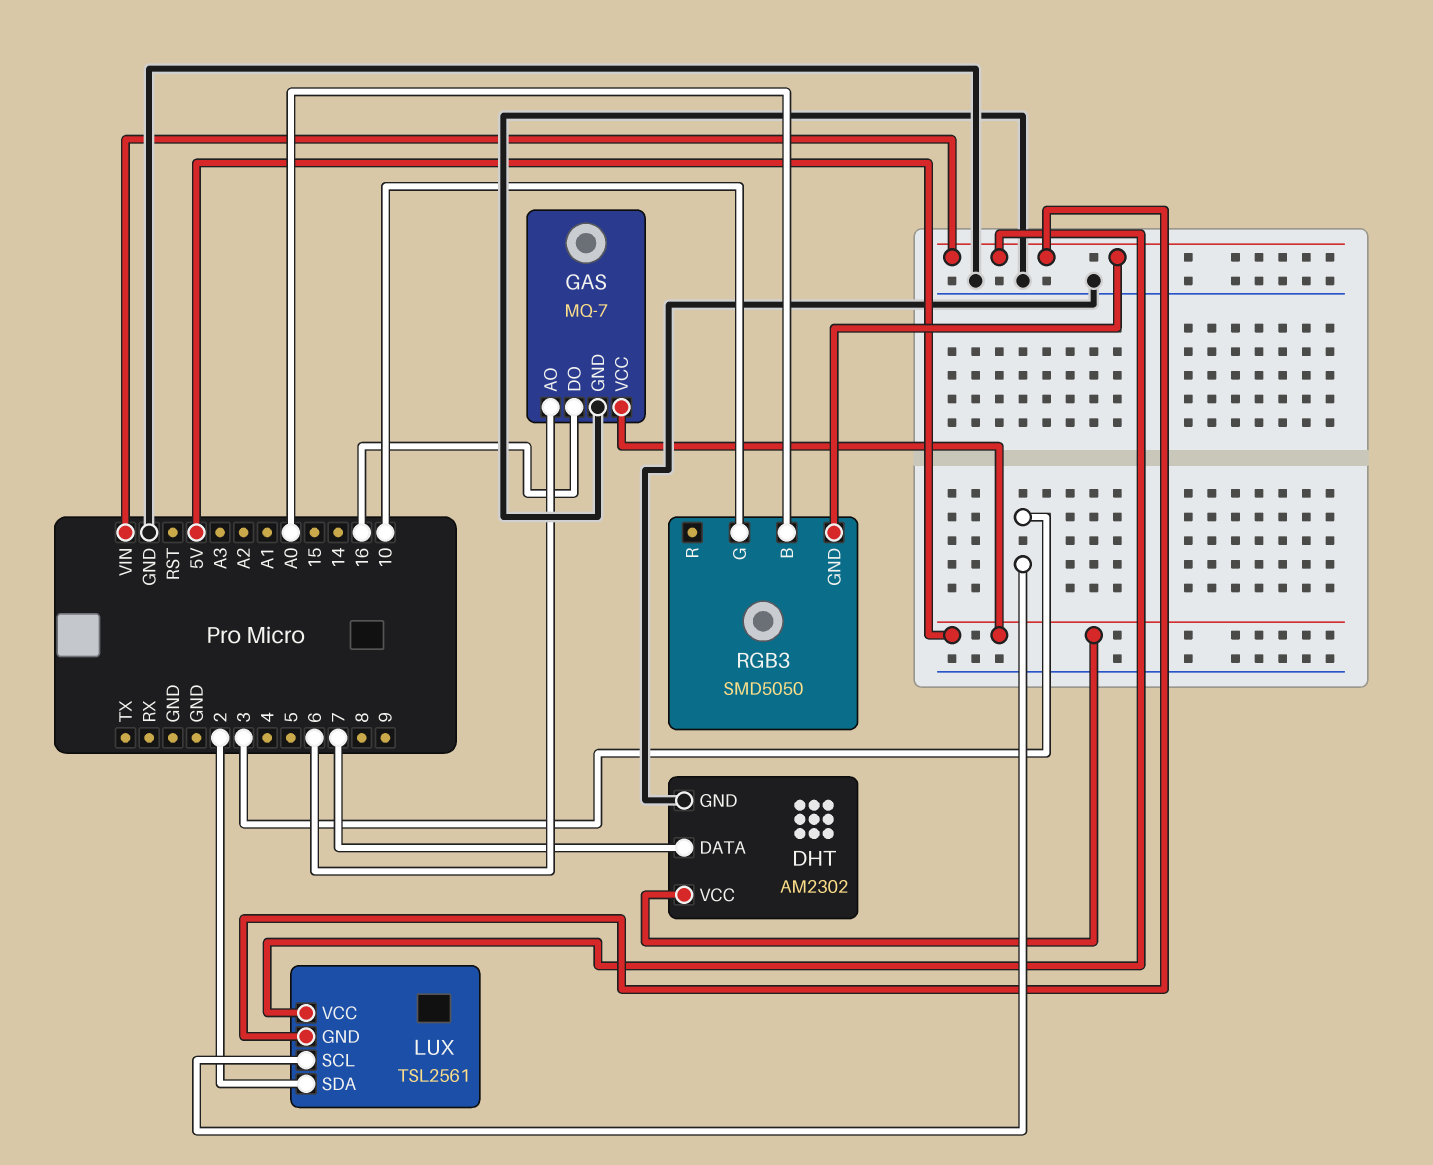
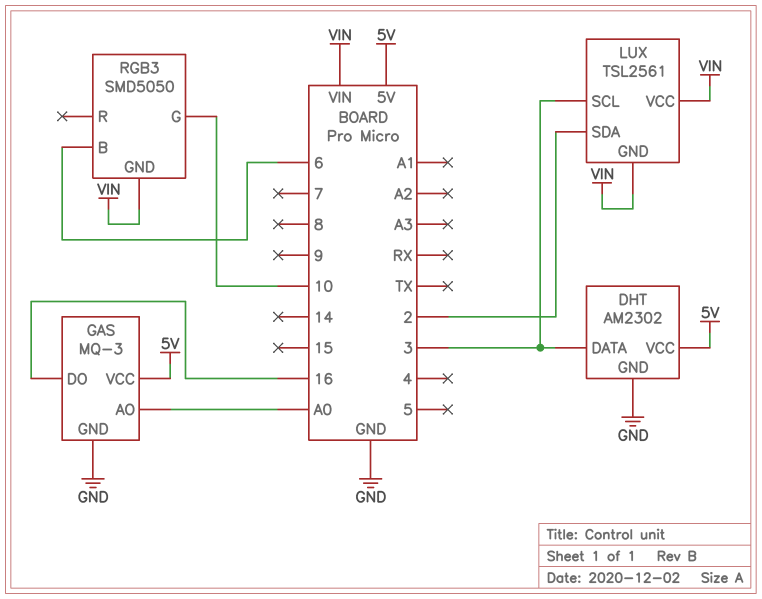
DHT pin DATA: 7 -> 3
GAS: MQ-7 -> MQ-3
GAS pin AO: 6 -> A0
RGB3 pin B: A0 -> 6

